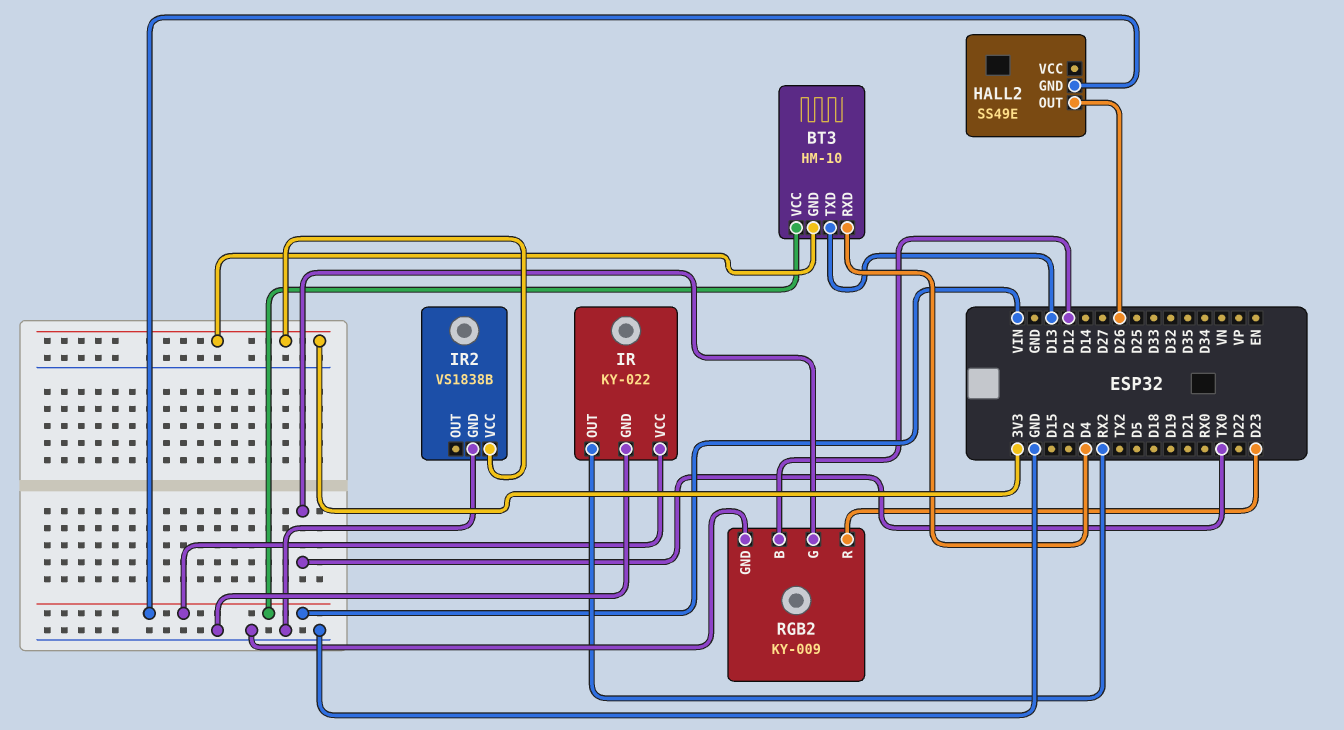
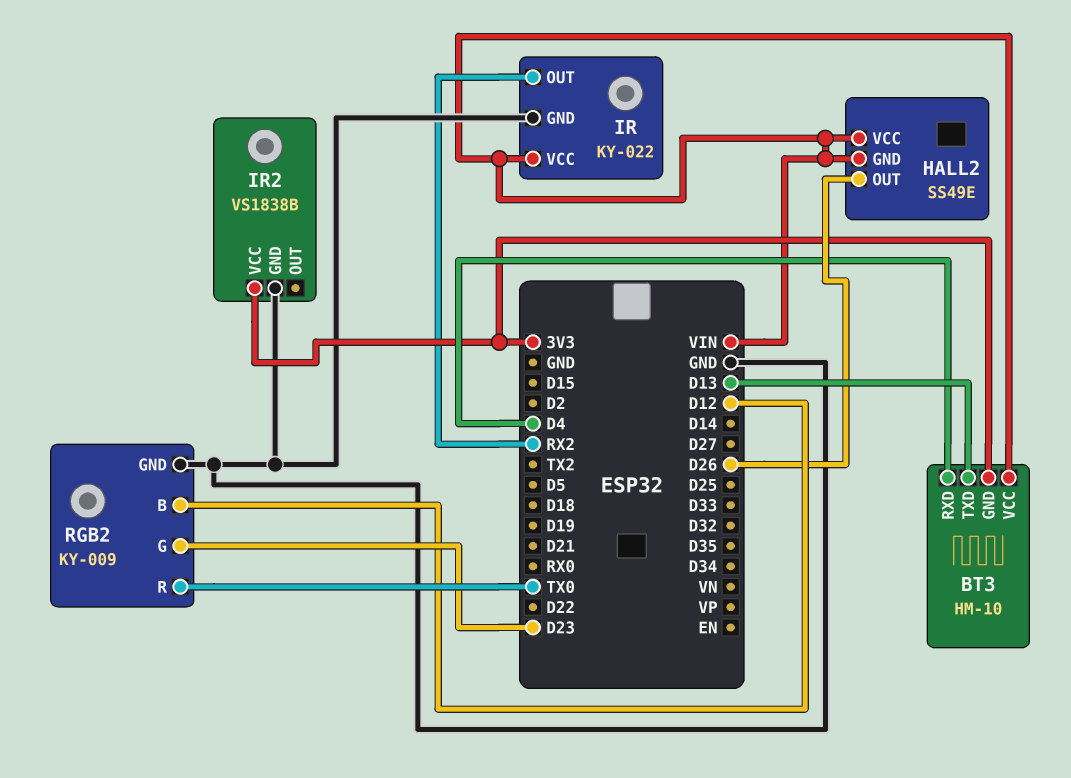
HALL2 pin VCC: none -> VIN
RGB2 pin G: TX0 -> D23
RGB2 pin R: D23 -> TX0

